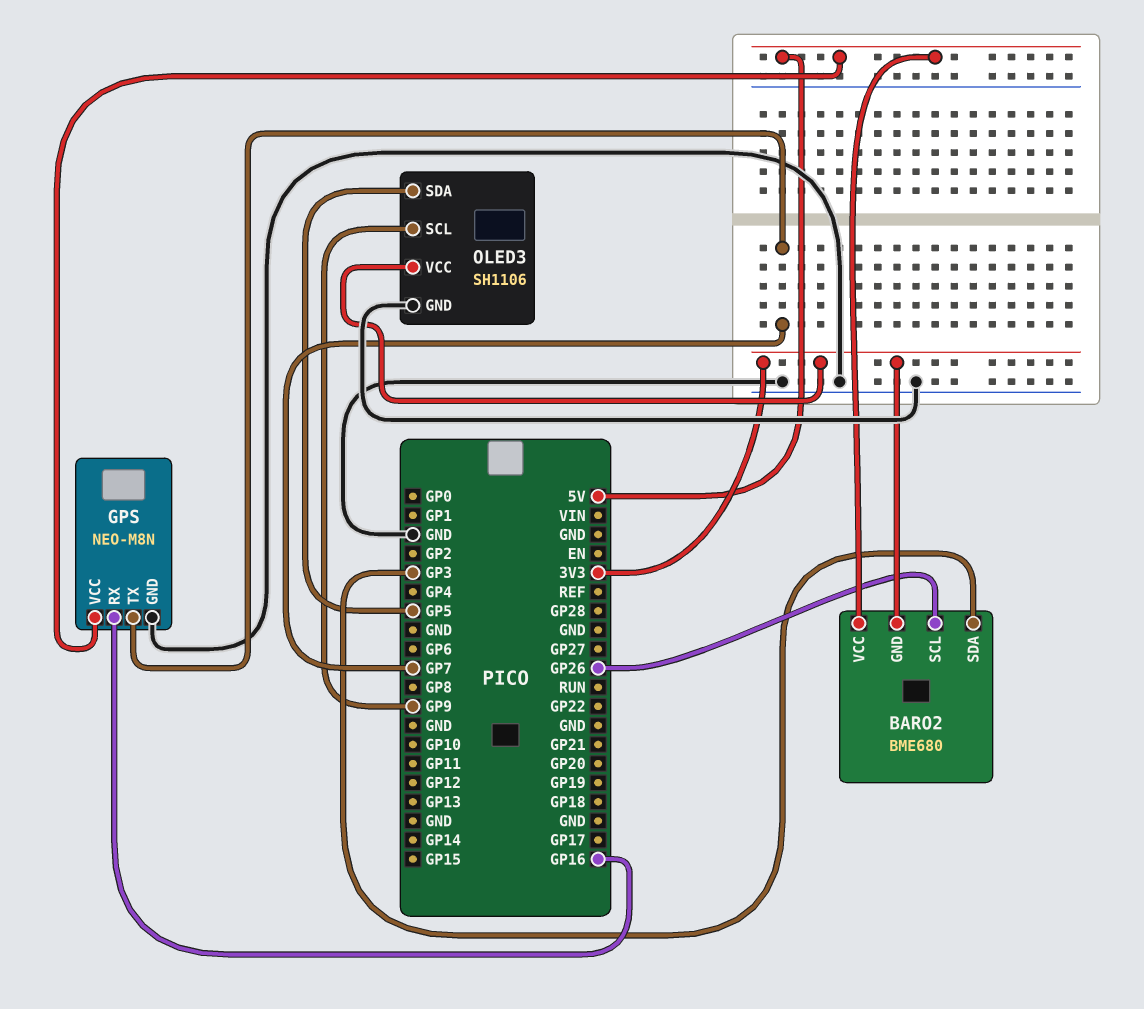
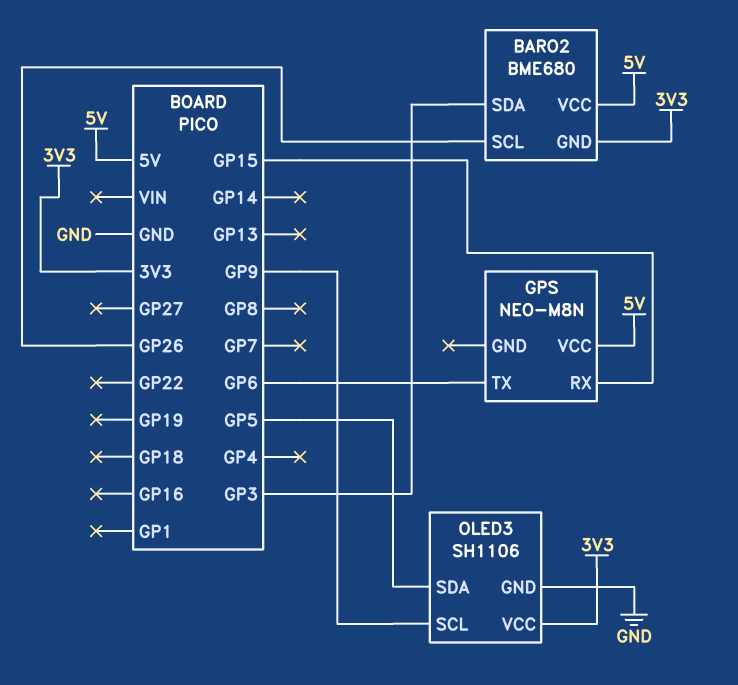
GPS pin GND: GND -> none
GPS pin RX: GP16 -> GP15
GPS pin TX: GP7 -> GP6

